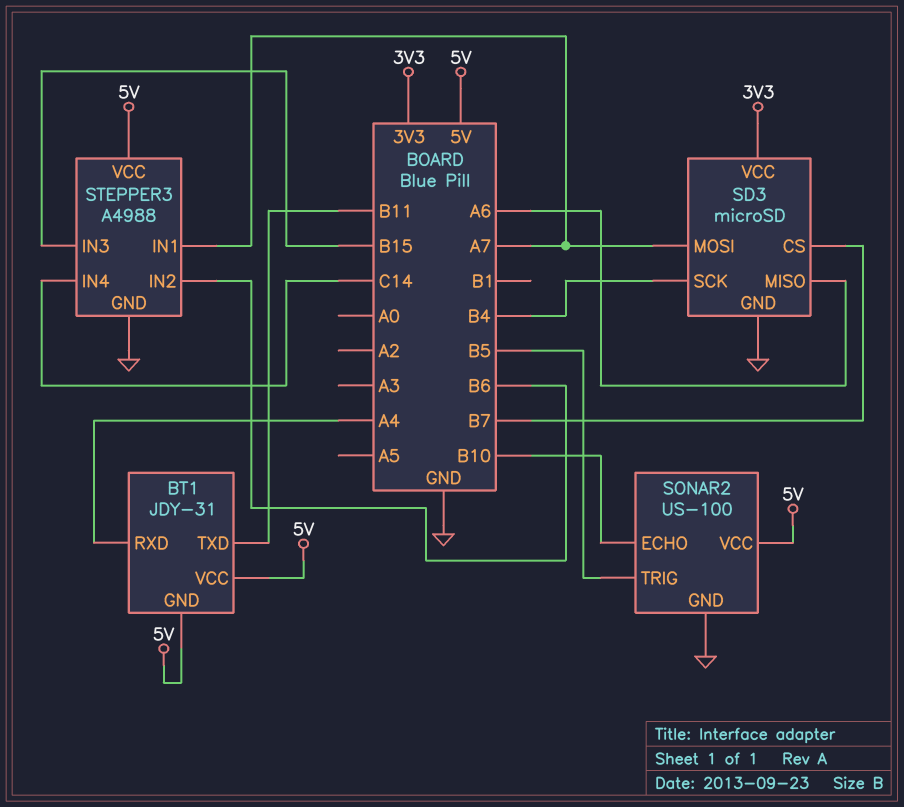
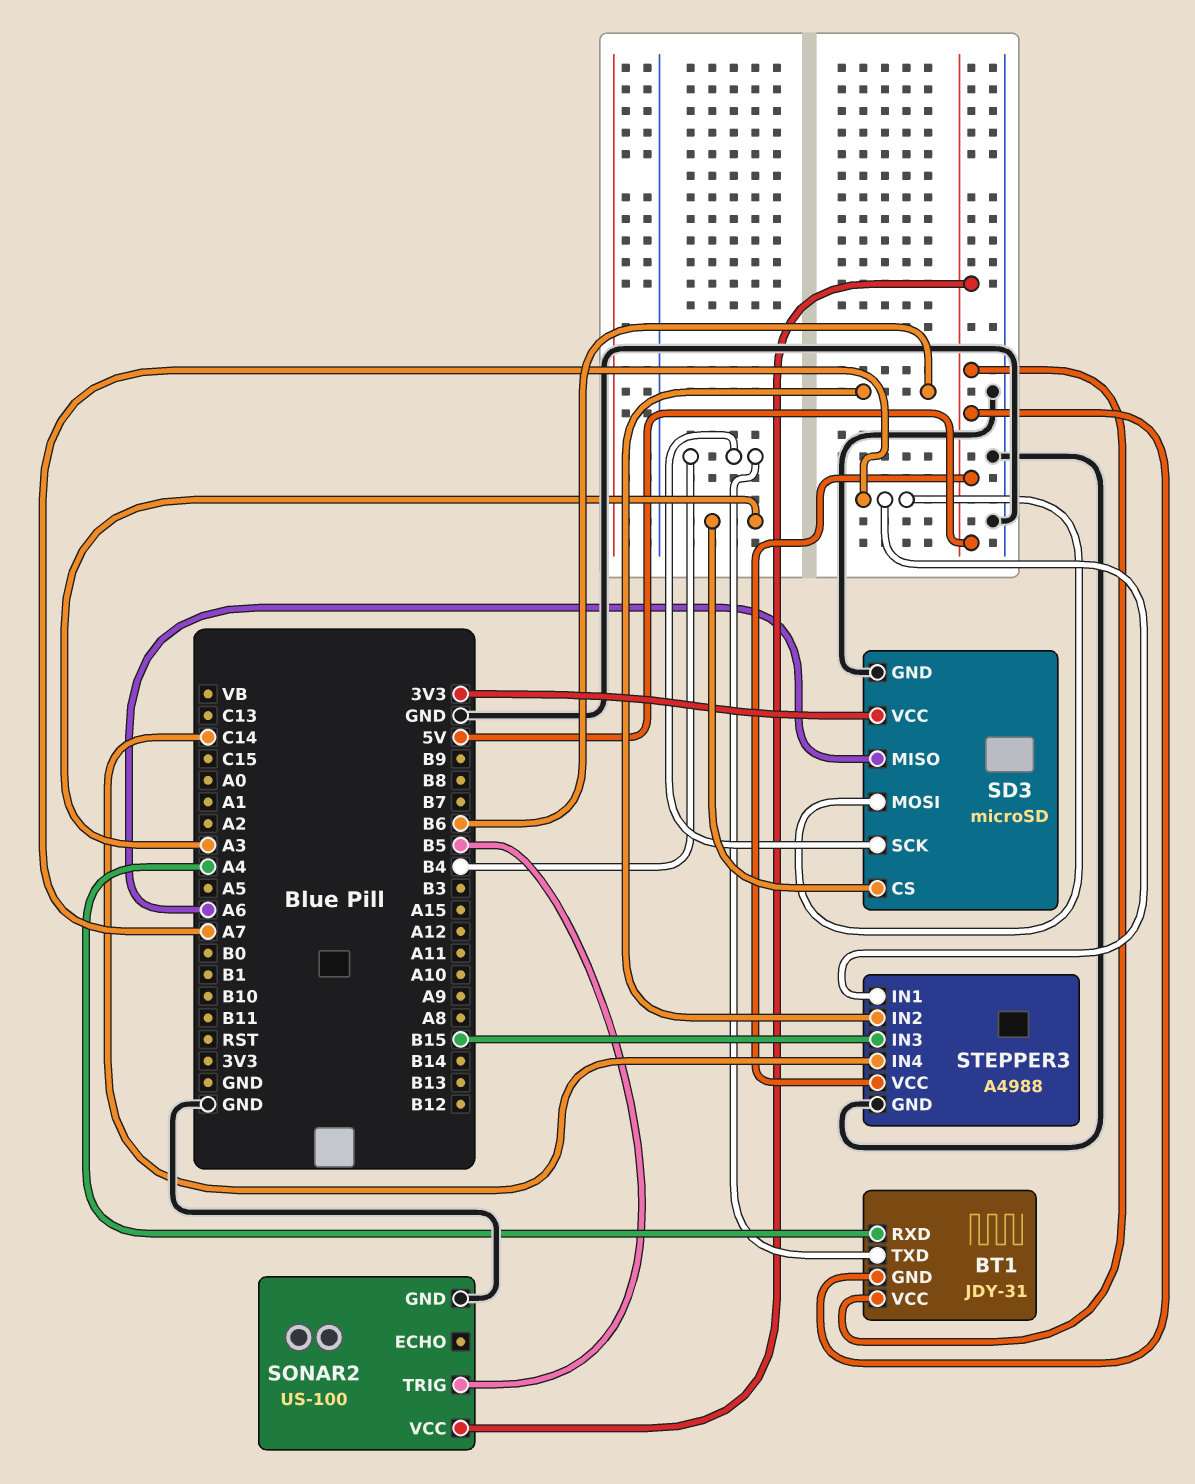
BT1 pin TXD: B11 -> B4
SD3 pin CS: B7 -> A3
SONAR2 pin ECHO: B10 -> none

